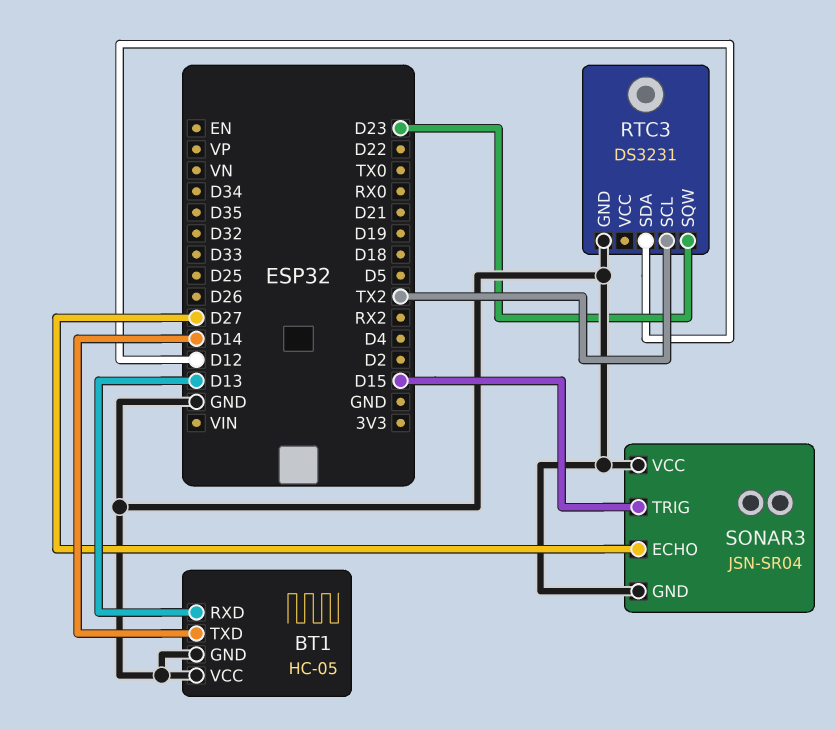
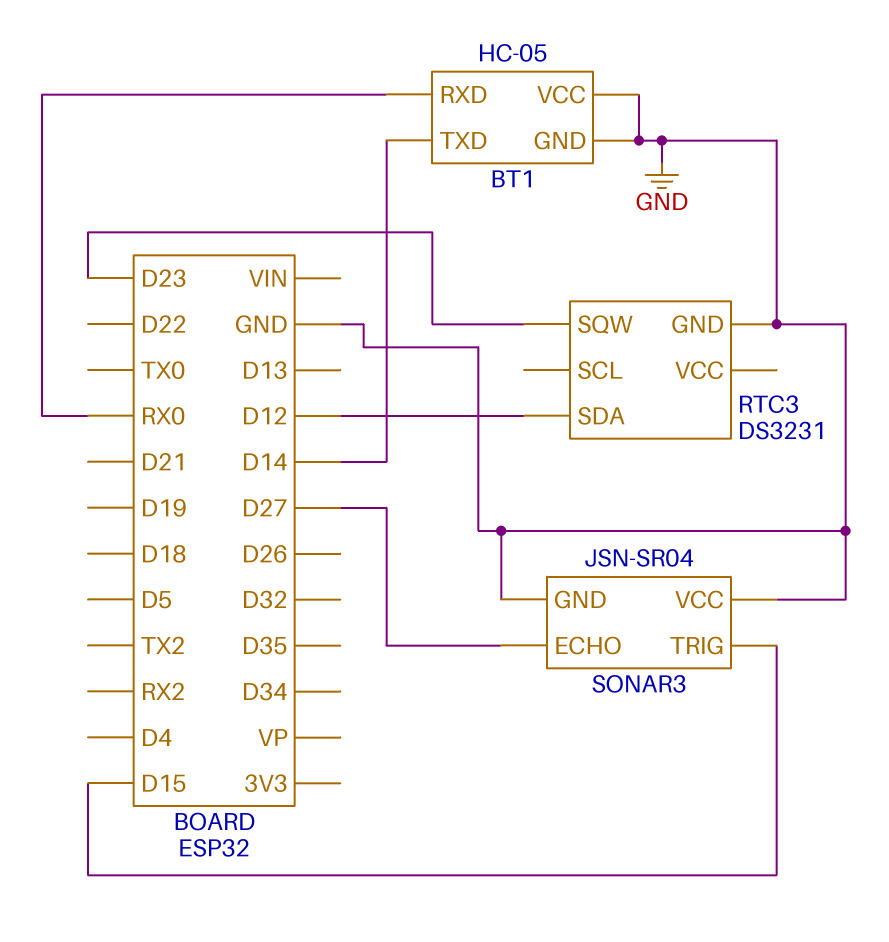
BT1 pin RXD: D13 -> RX0
RTC3 pin SCL: TX2 -> none

